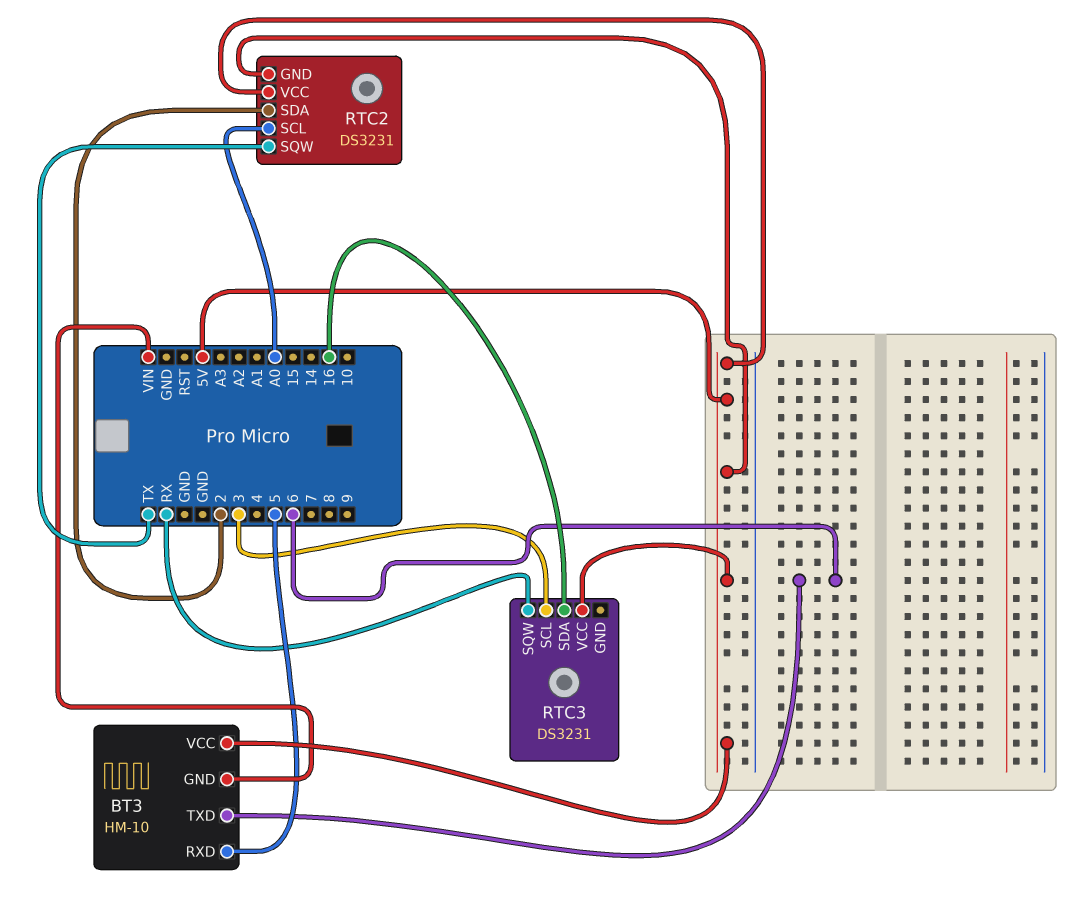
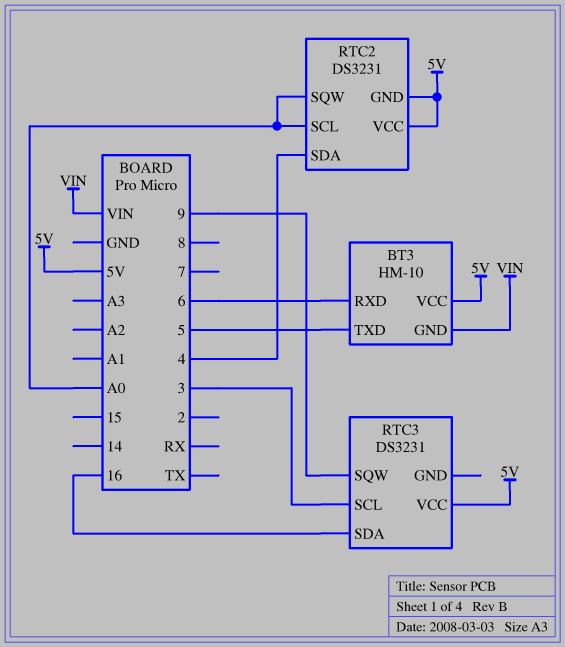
BT3 pin RXD: 5 -> 6
BT3 pin TXD: 6 -> 5
RTC2 pin SDA: 2 -> 4
RTC2 pin SQW: TX -> A0
RTC3 pin SQW: RX -> 9

